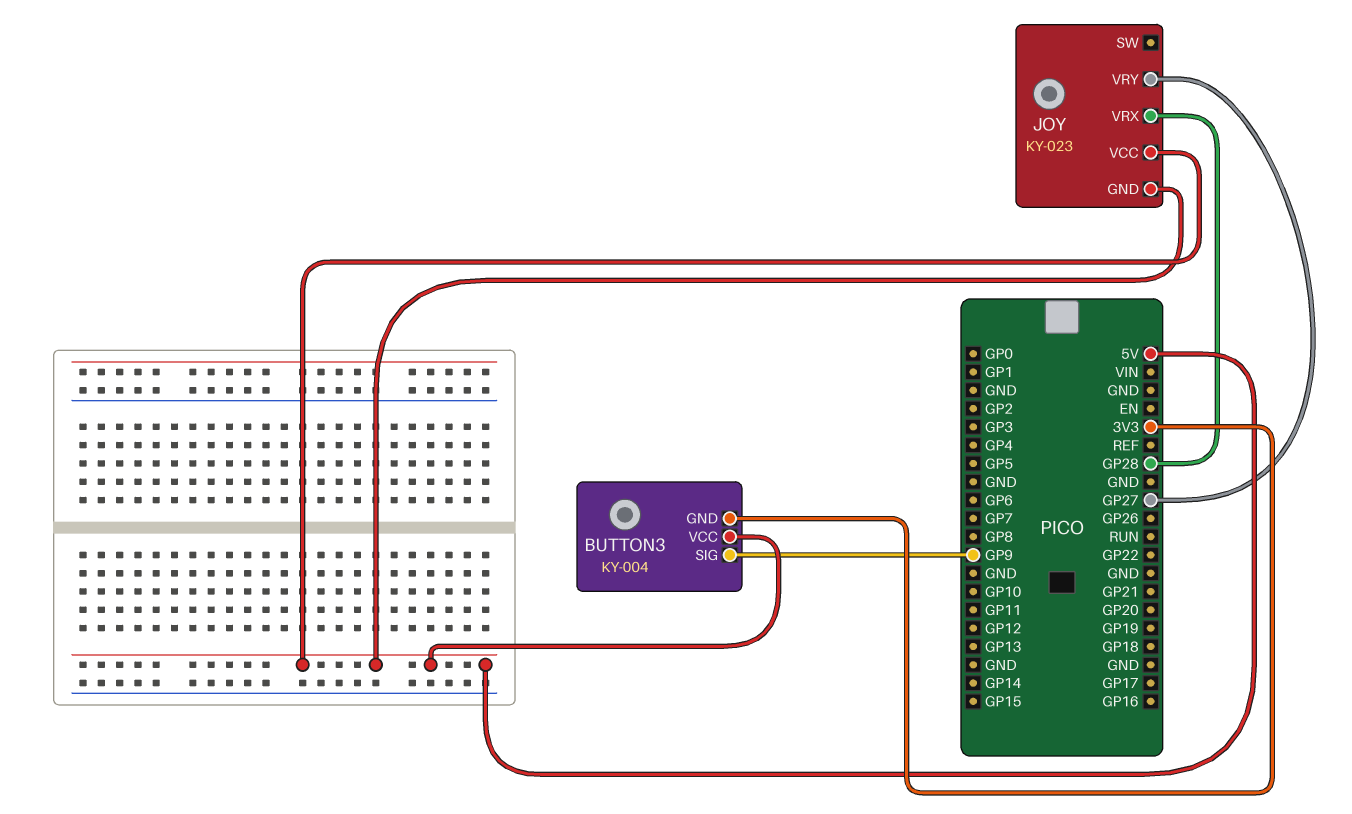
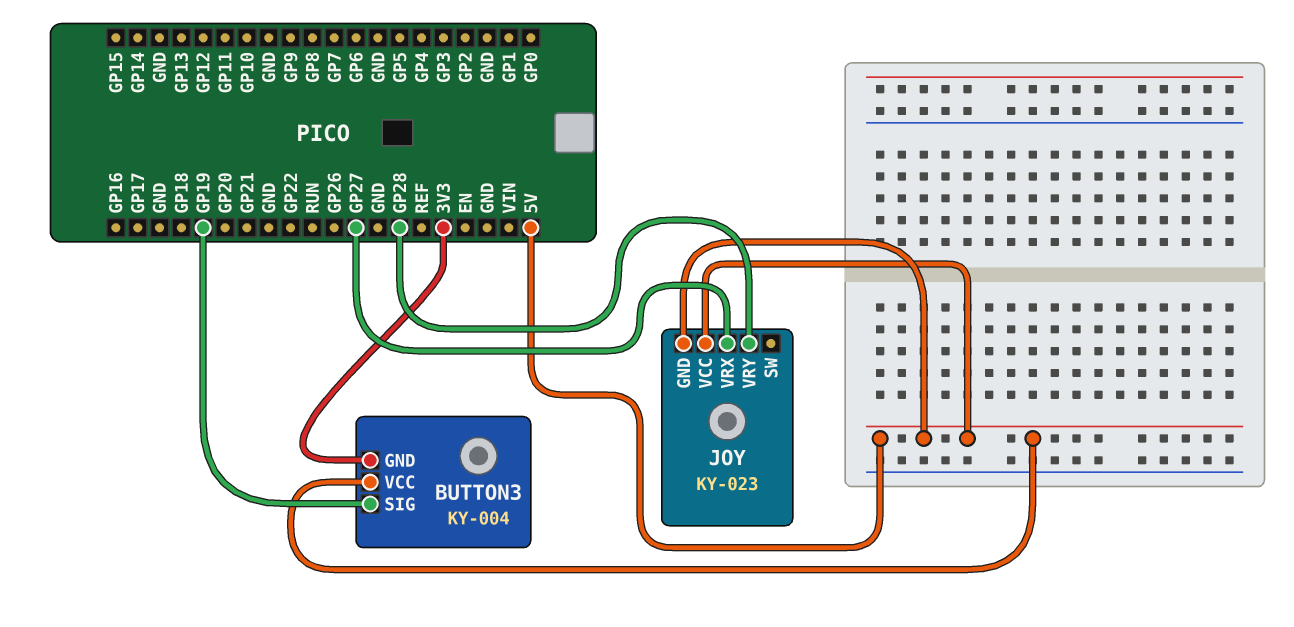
BUTTON3 pin SIG: GP9 -> GP19
JOY pin VRX: GP28 -> GP27
JOY pin VRY: GP27 -> GP28

